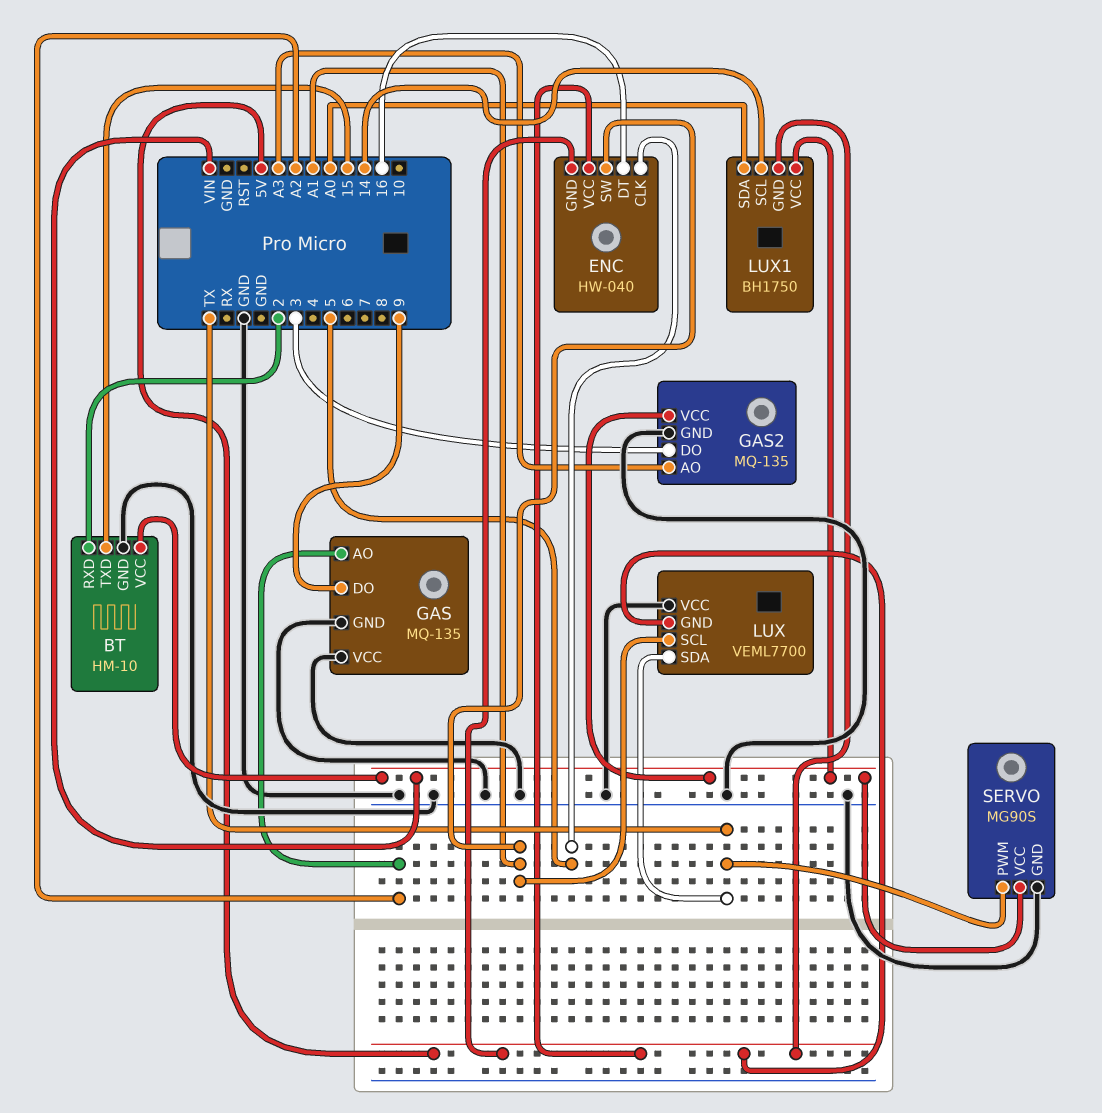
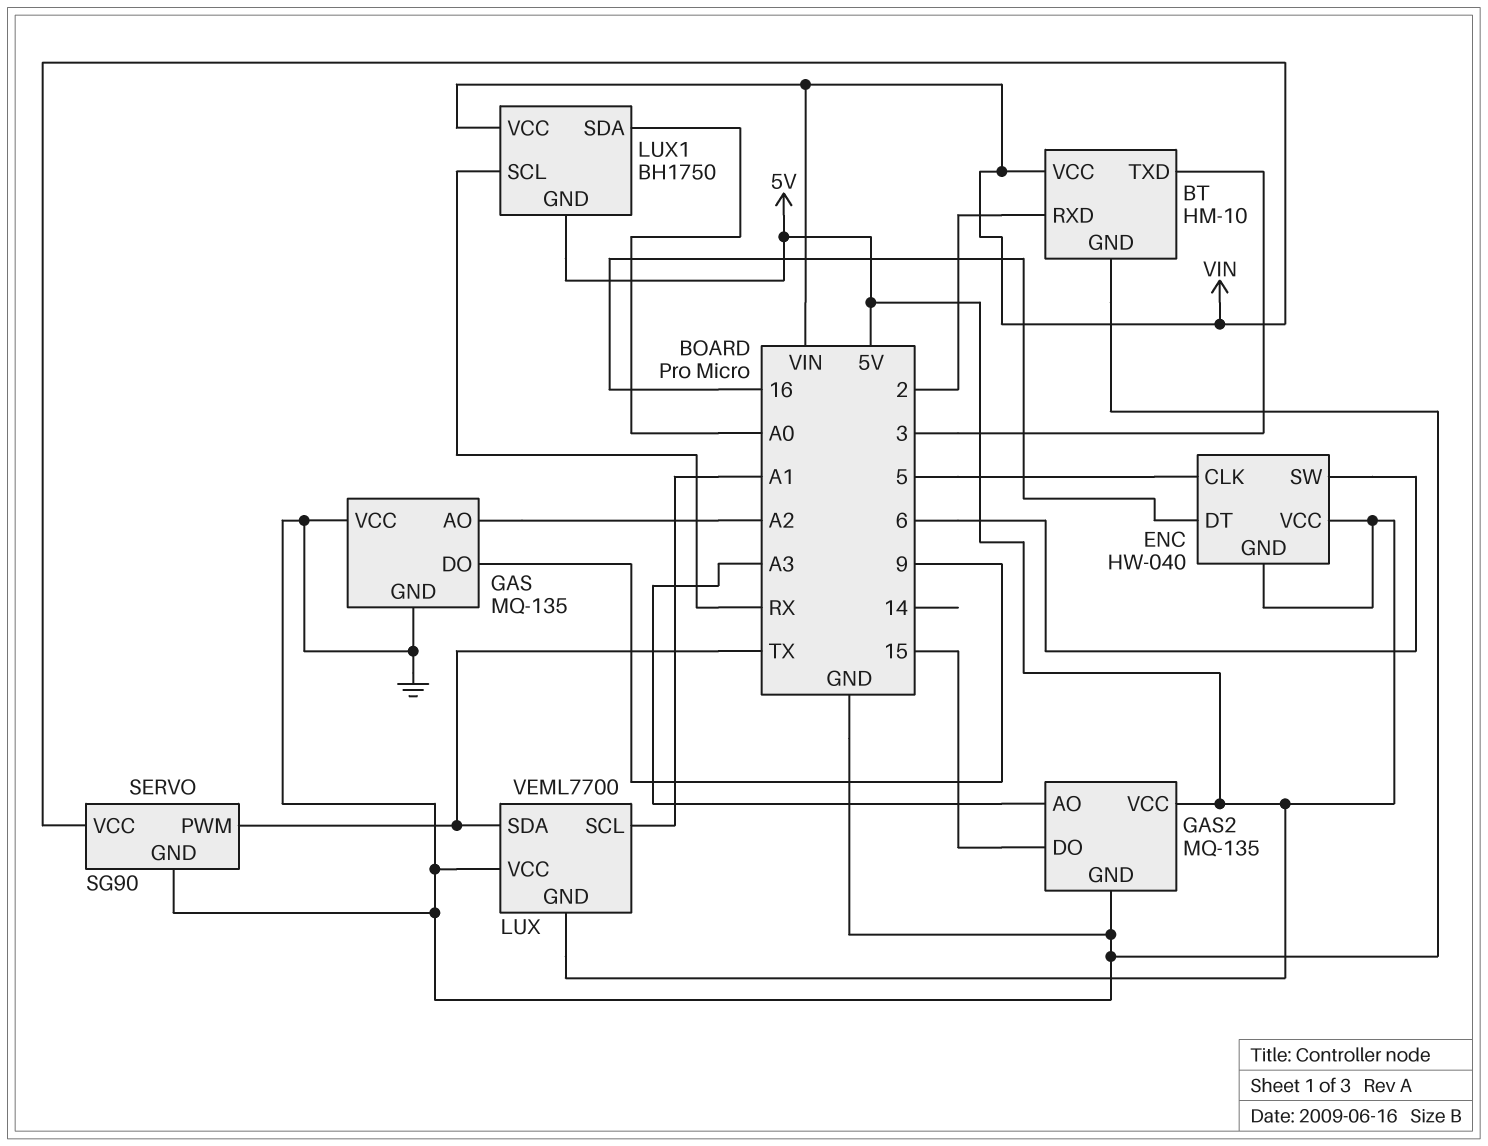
BT pin TXD: 15 -> 3
ENC pin SW: A1 -> 6
GAS2 pin DO: 3 -> 15
GAS2 pin VCC: VIN -> 5V
LUX1 pin SCL: 14 -> RX
SERVO: MG90S -> SG90

